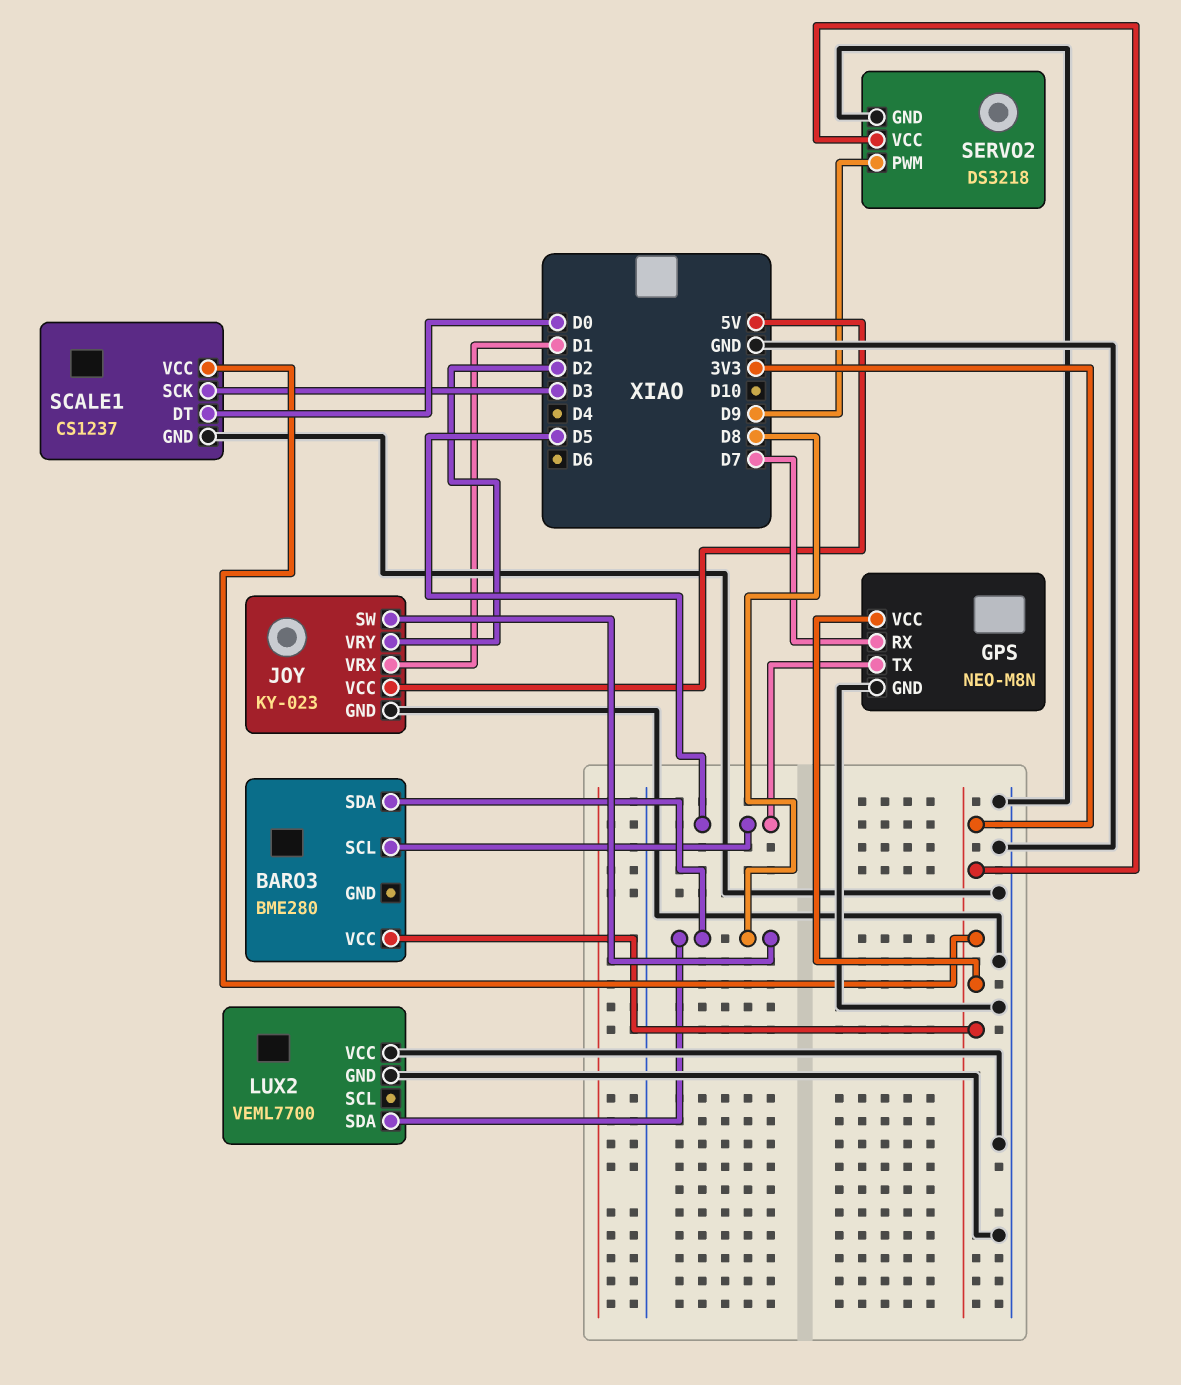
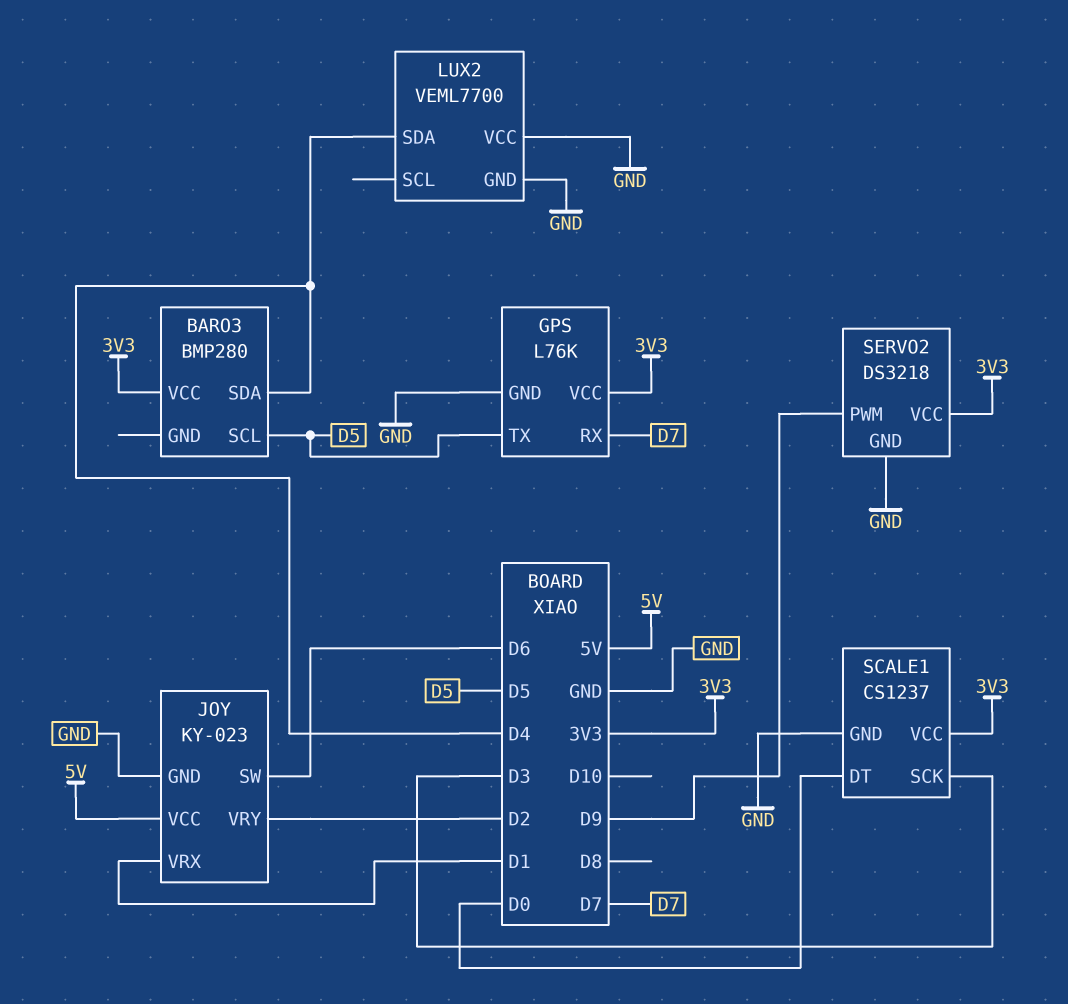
BARO3: BME280 -> BMP280
BARO3 pin SDA: D8 -> D4
GPS: NEO-M8N -> L76K
JOY pin SW: D8 -> D6
LUX2 pin SDA: D8 -> D4

